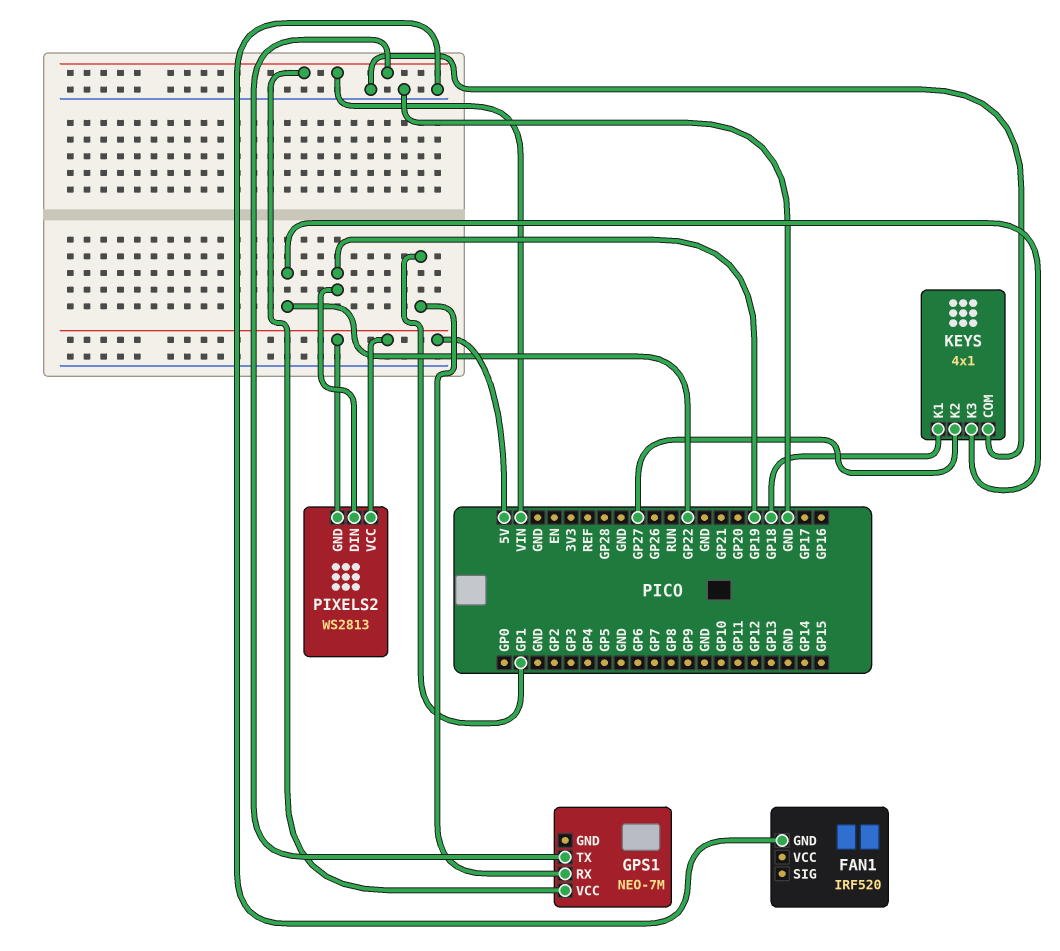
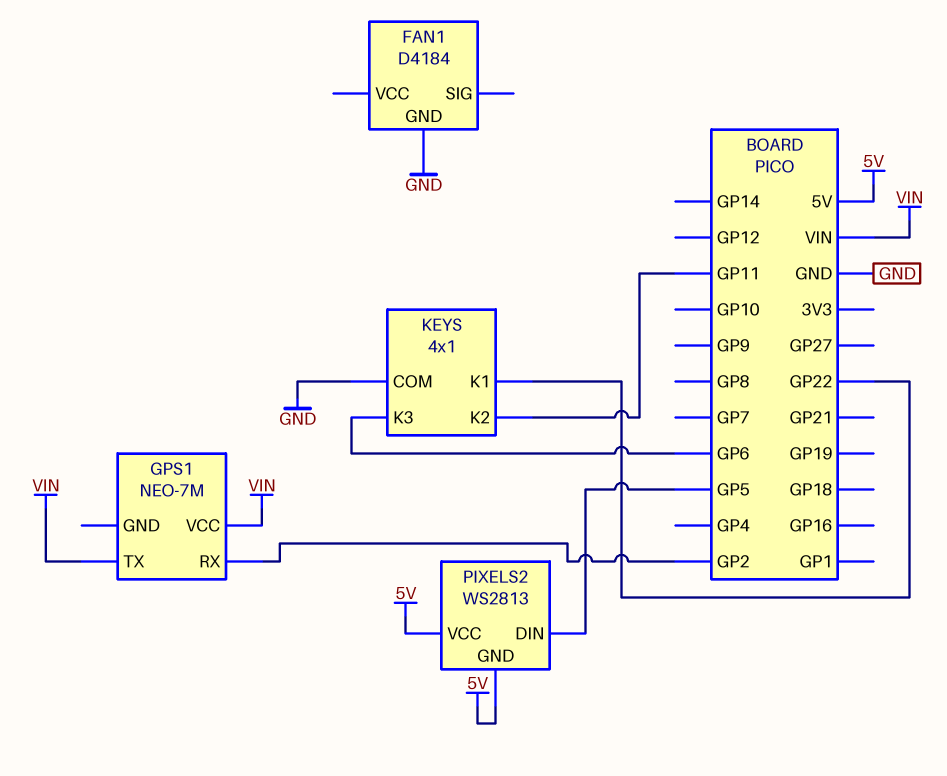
FAN1: IRF520 -> D4184
GPS1 pin RX: GP1 -> GP2
KEYS pin K1: GP18 -> GP22
KEYS pin K2: GP27 -> GP11
KEYS pin K3: GP22 -> GP6
PIXELS2 pin DIN: GP19 -> GP5

